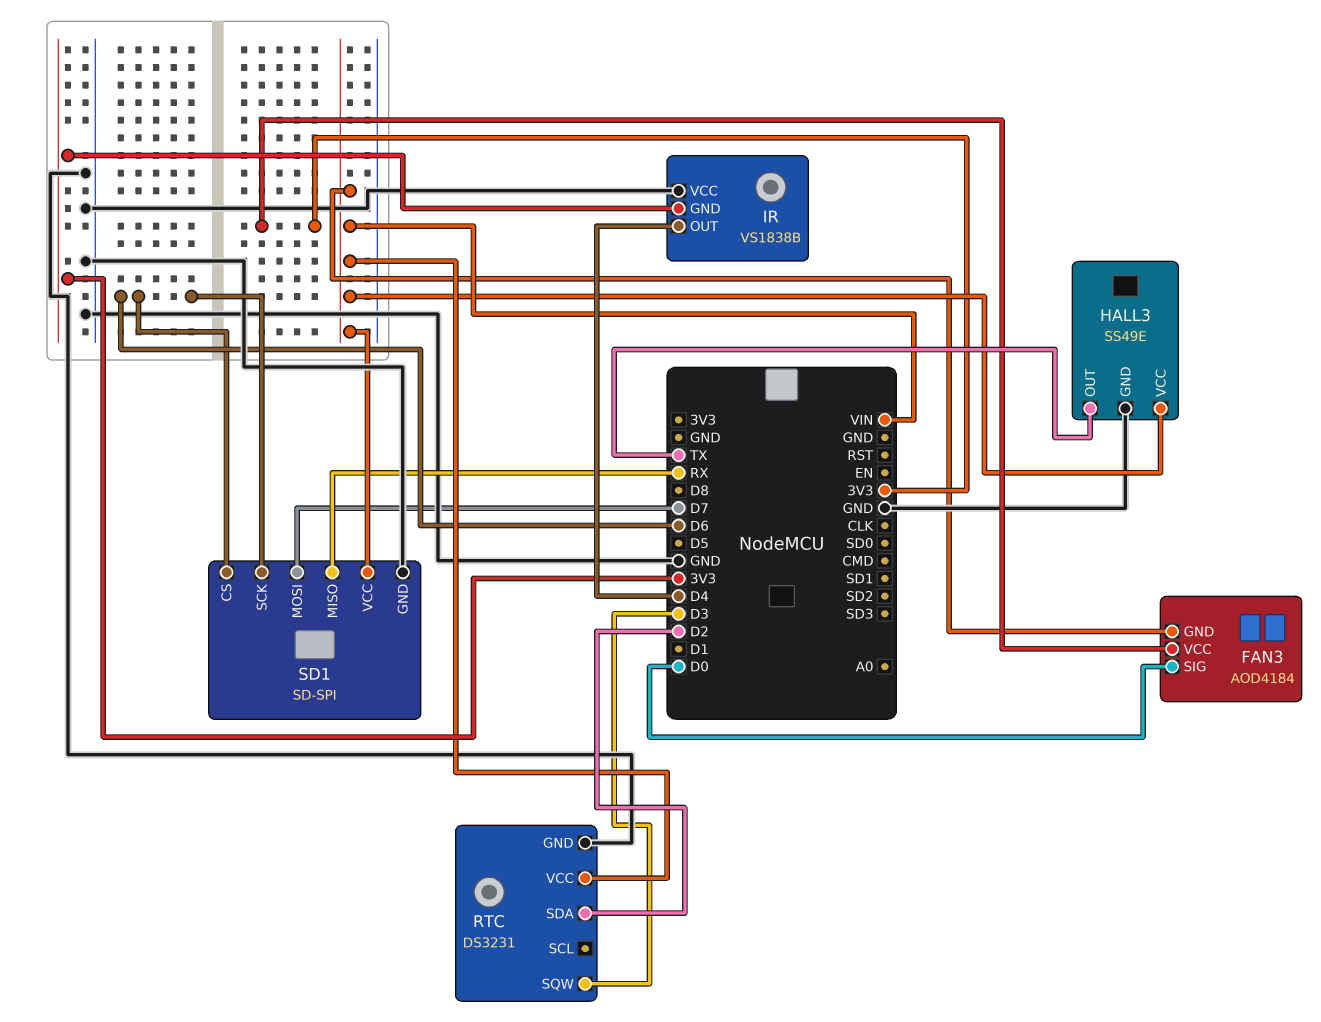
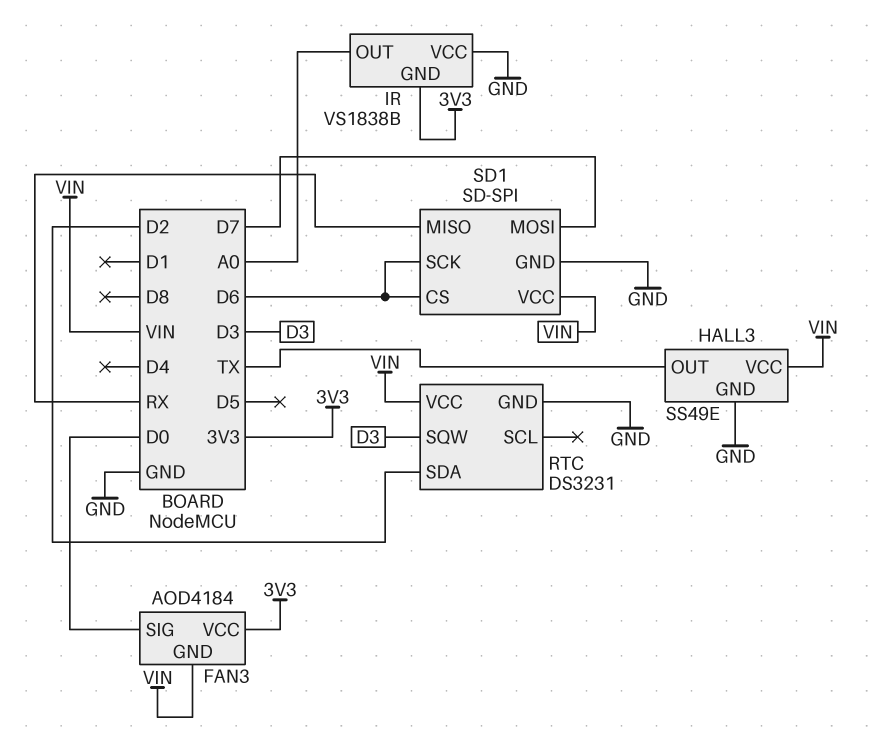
IR pin OUT: D4 -> A0

